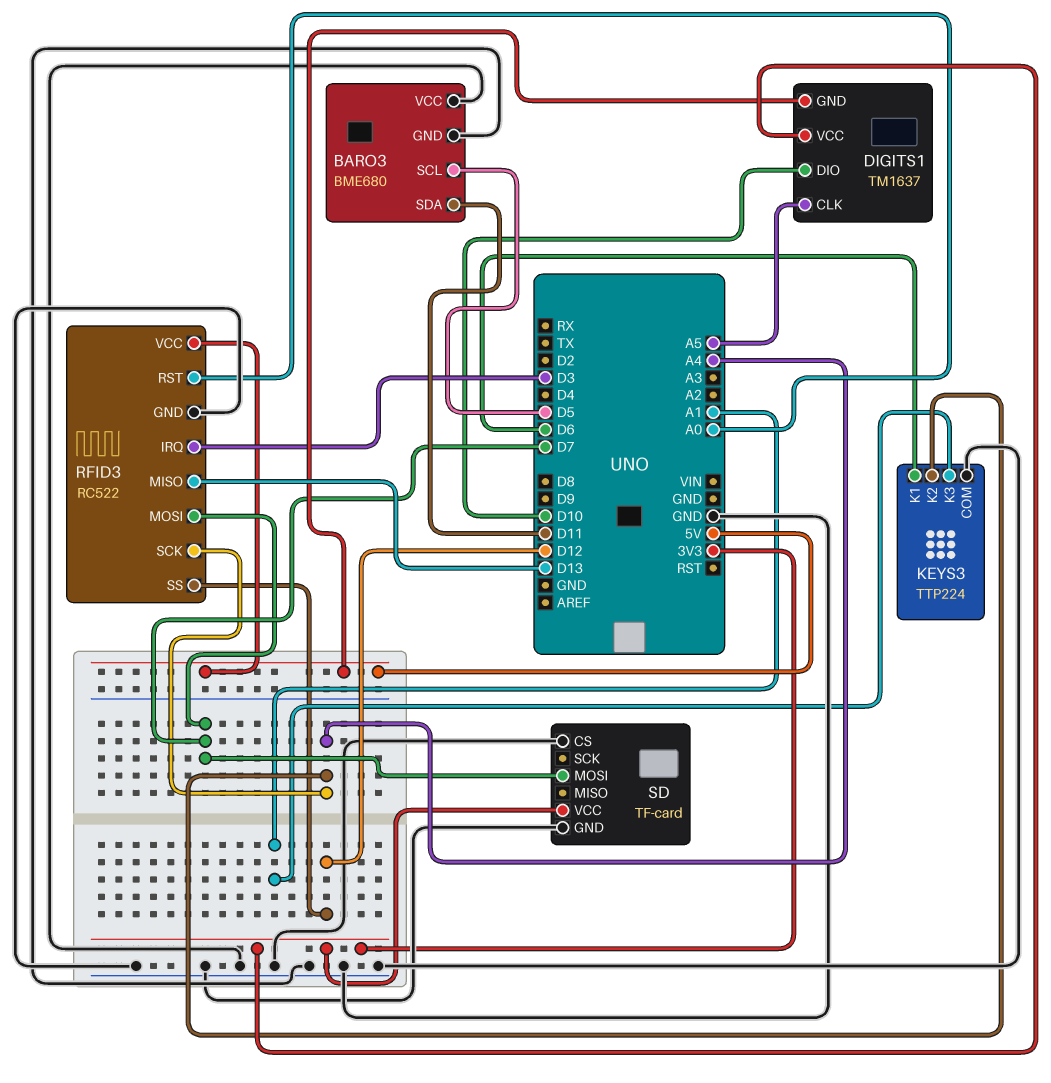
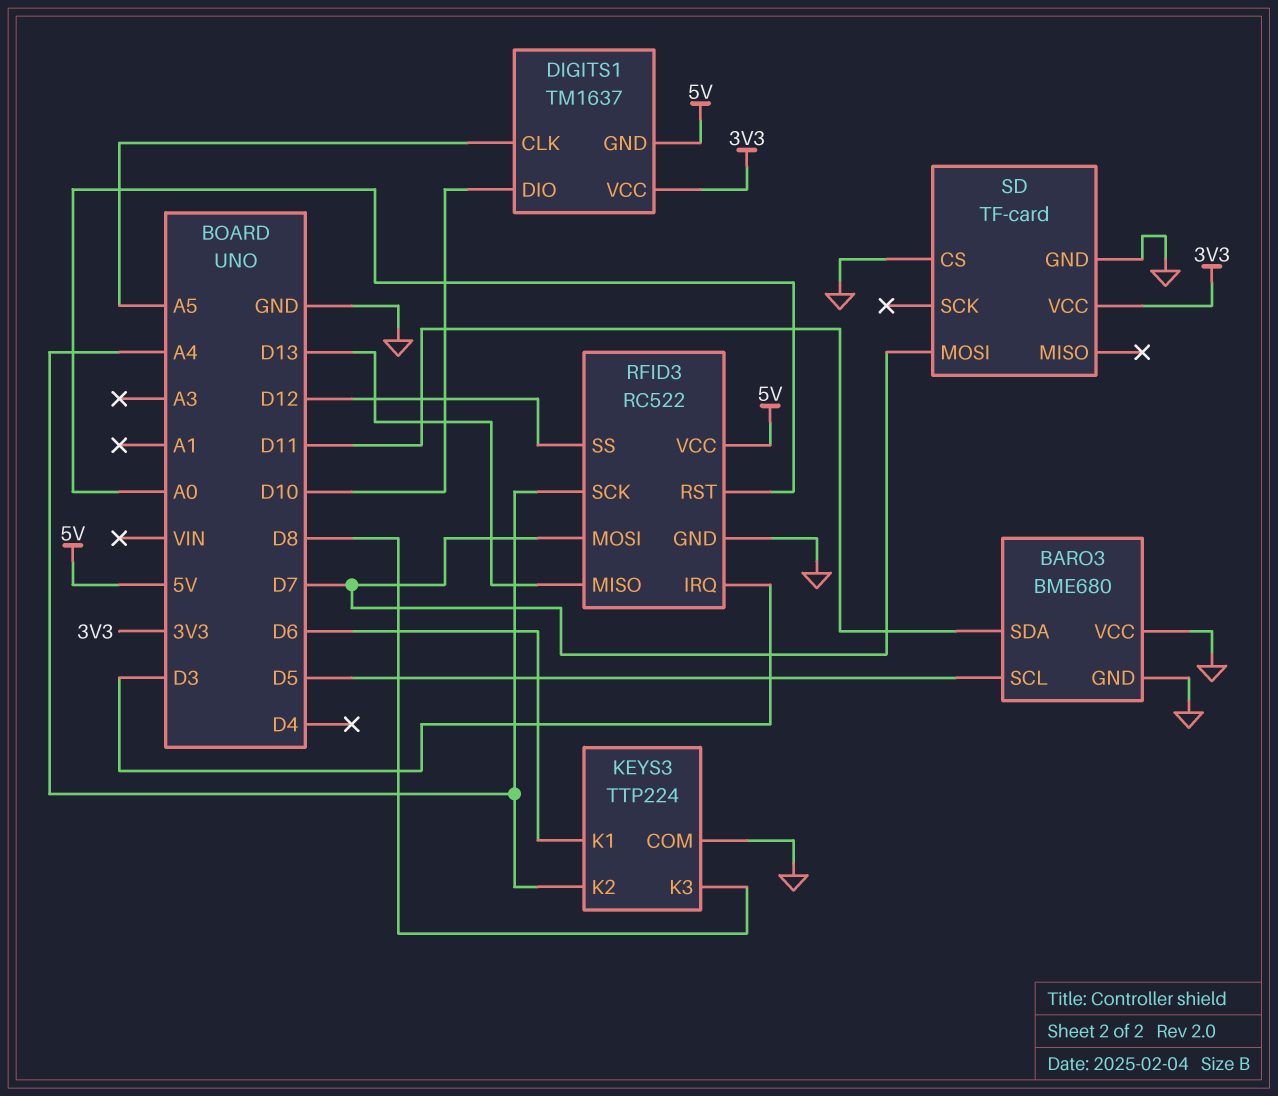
KEYS3 pin K3: A1 -> D8

